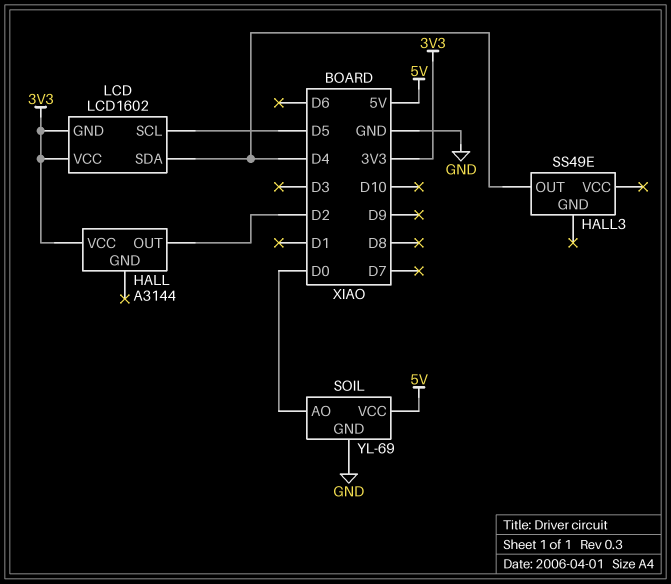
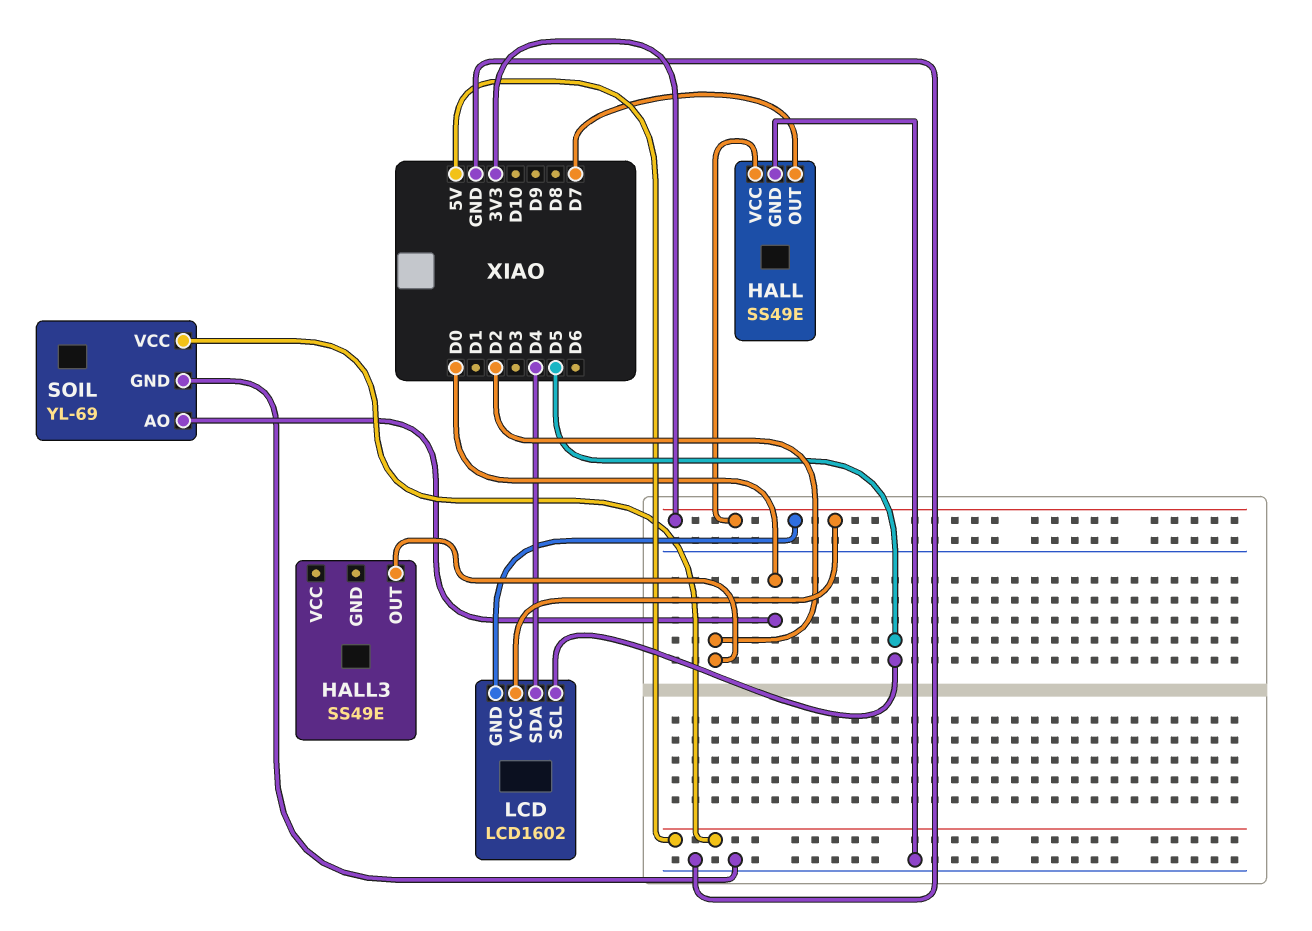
HALL: A3144 -> SS49E
HALL pin GND: none -> GND
HALL pin OUT: D2 -> D7
HALL3 pin OUT: D4 -> D2

